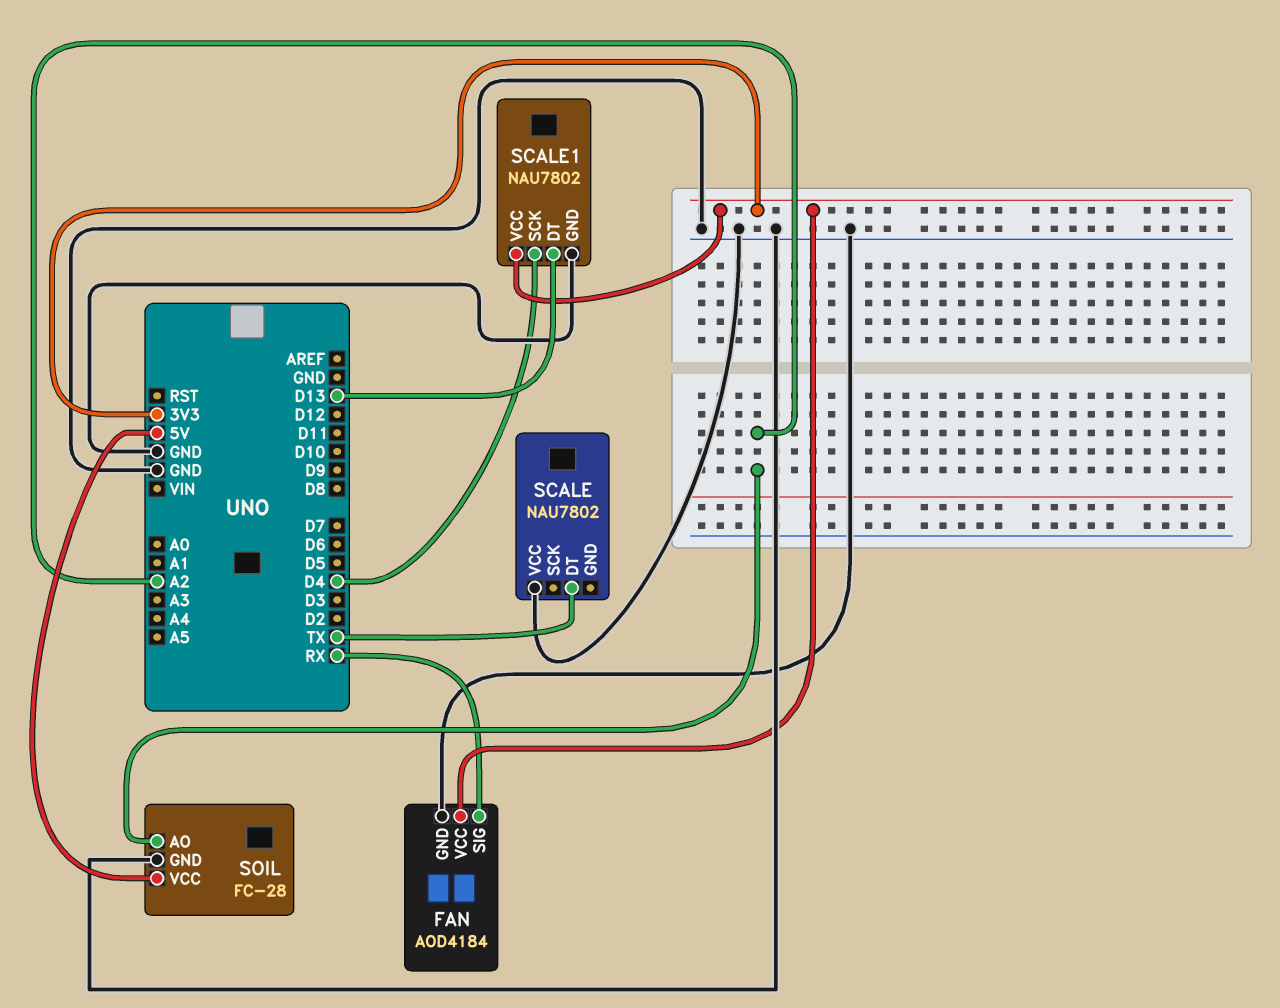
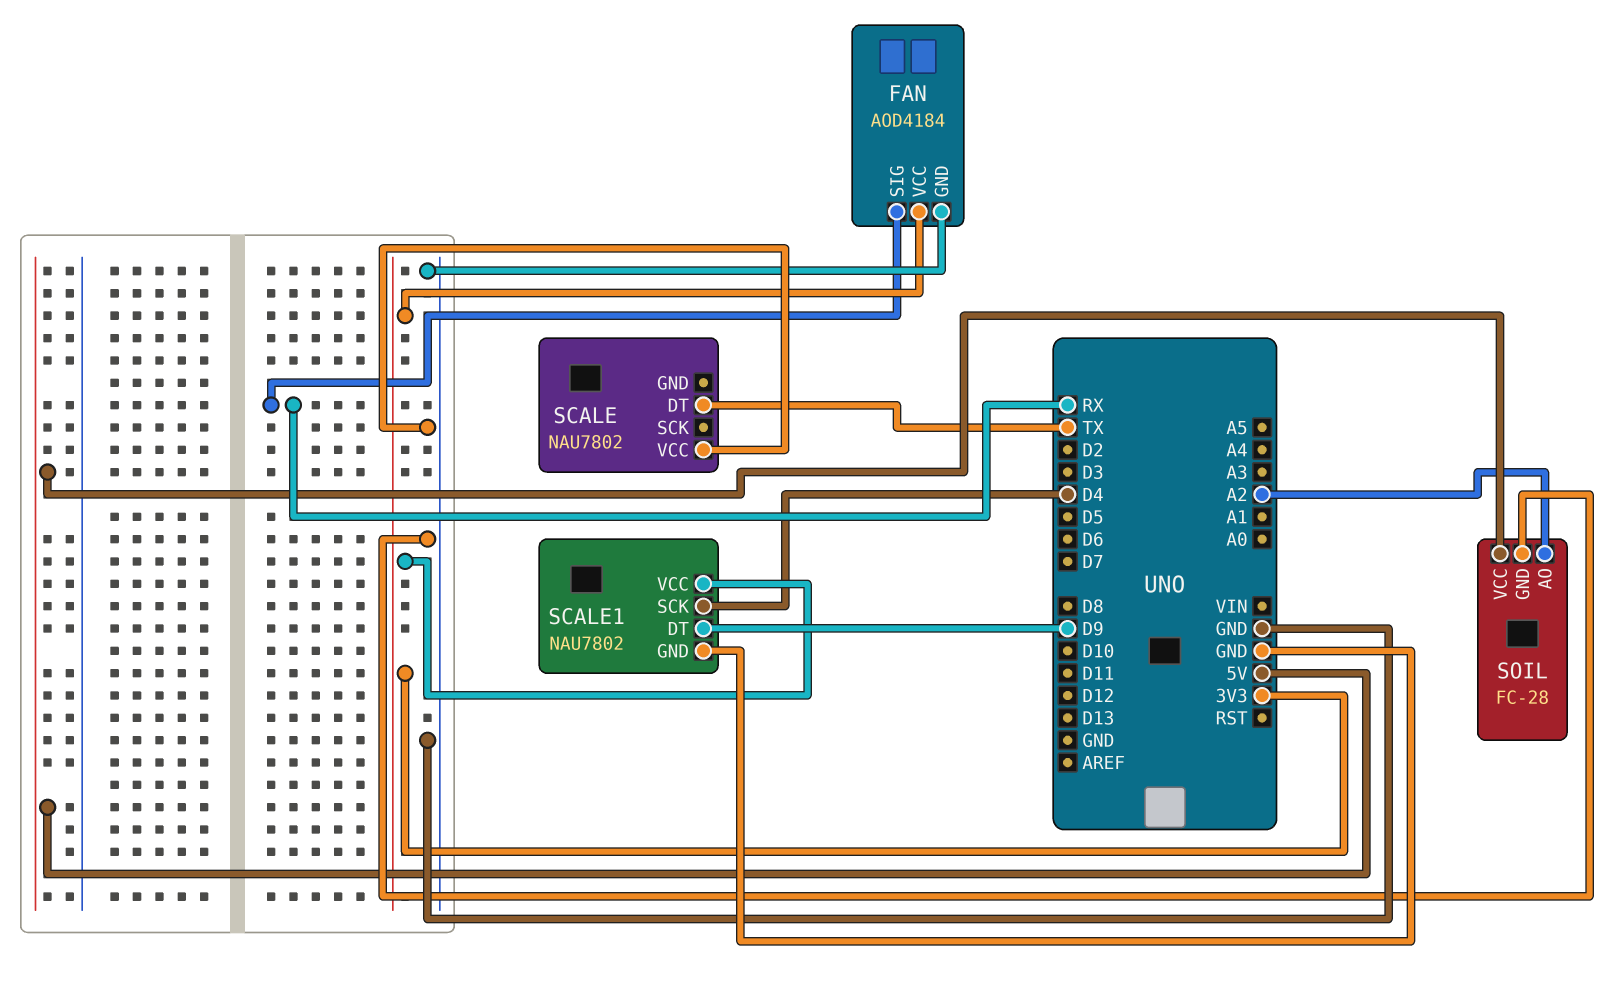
SCALE1 pin DT: D13 -> D9

